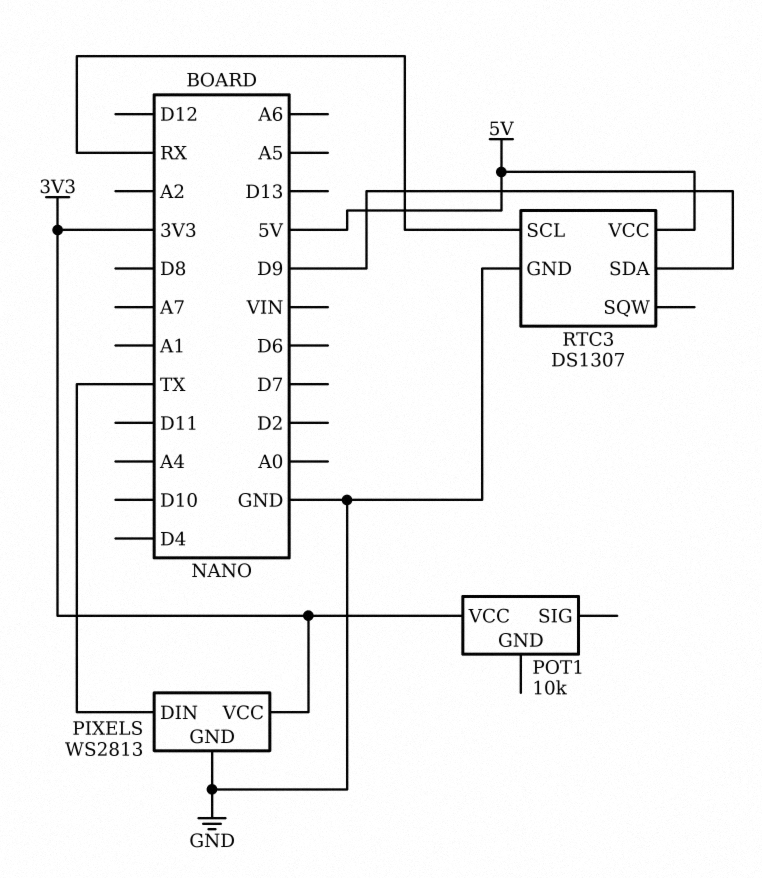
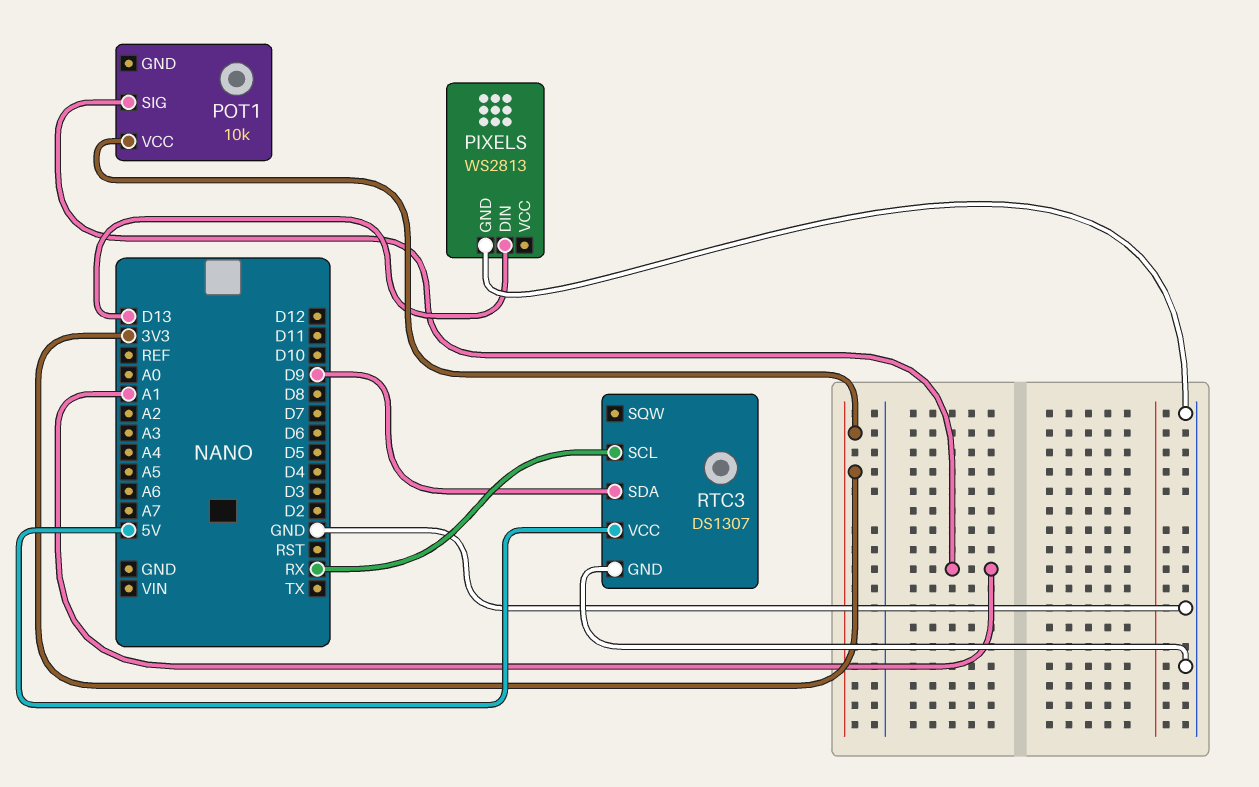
PIXELS pin DIN: TX -> D13
PIXELS pin VCC: 3V3 -> none
POT1 pin SIG: none -> A1

